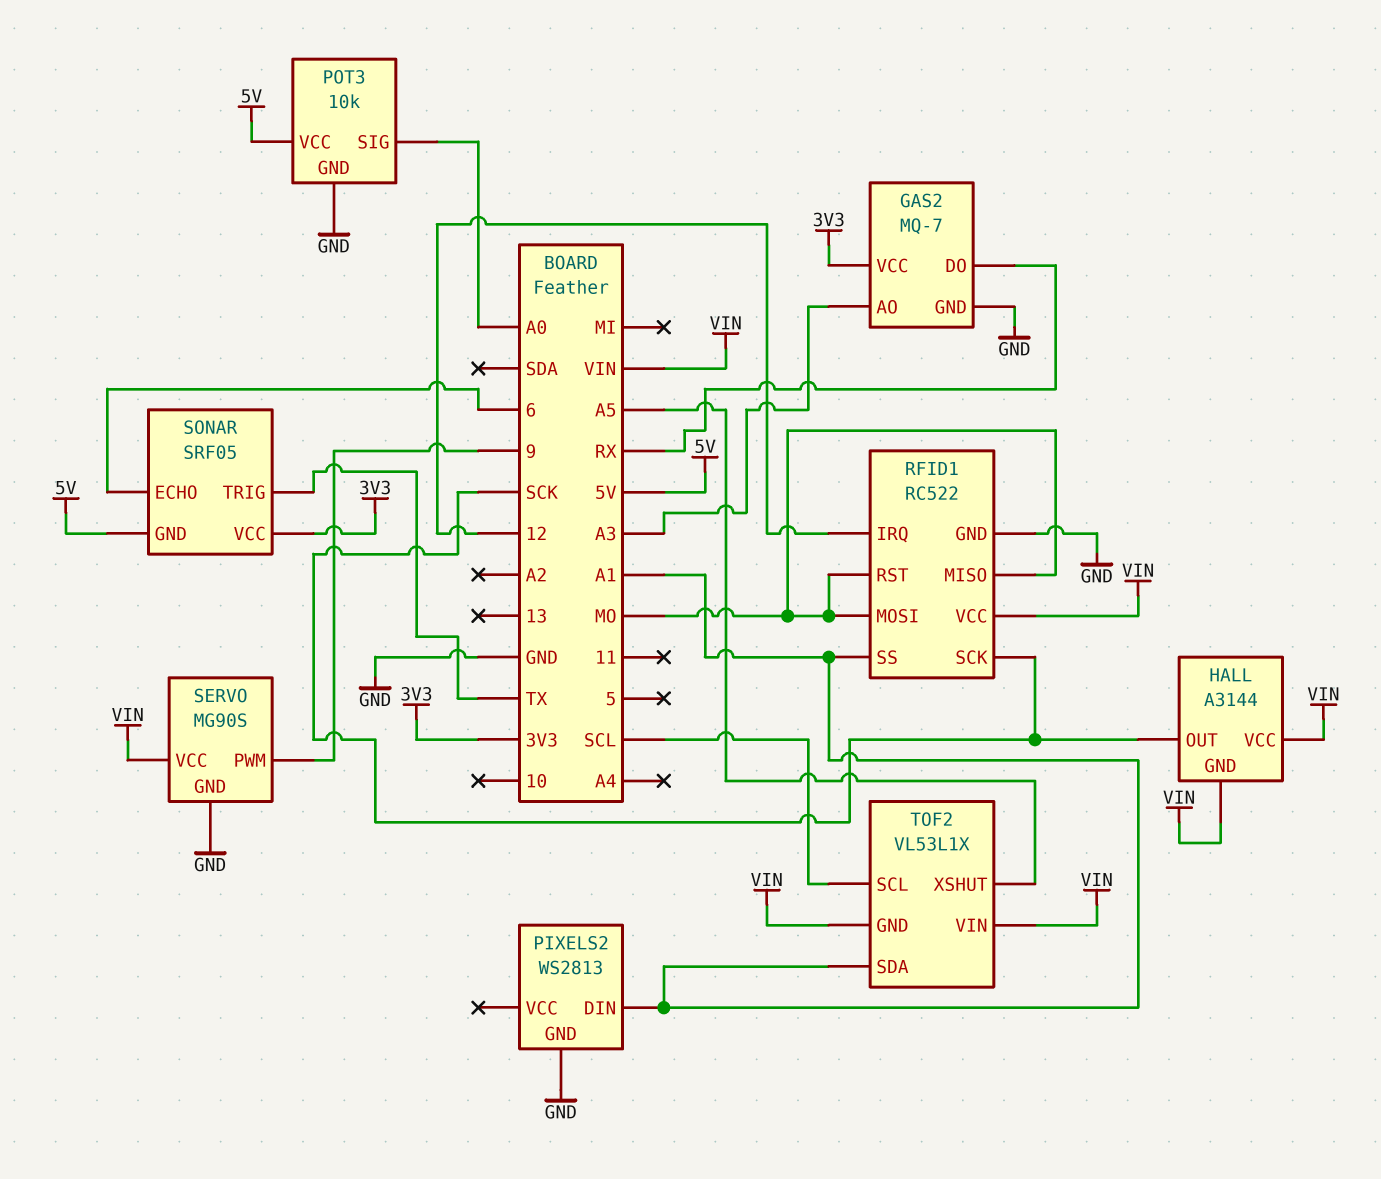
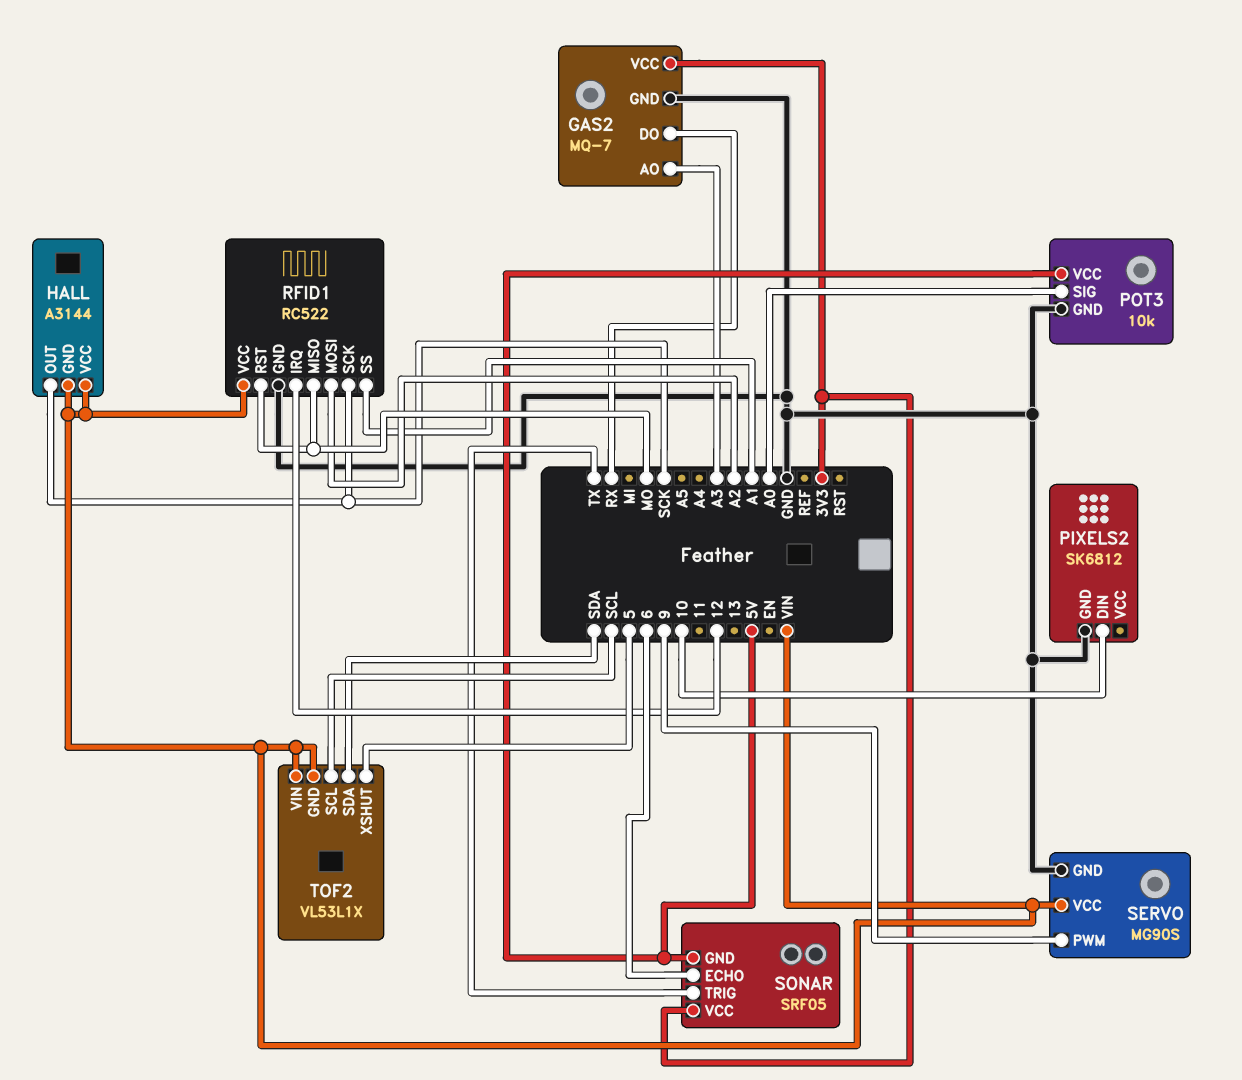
PIXELS2: WS2813 -> SK6812
PIXELS2 pin DIN: A1 -> 10
RFID1 pin MOSI: MO -> A2
TOF2 pin SDA: A1 -> SDA
TOF2 pin XSHUT: A5 -> 5

